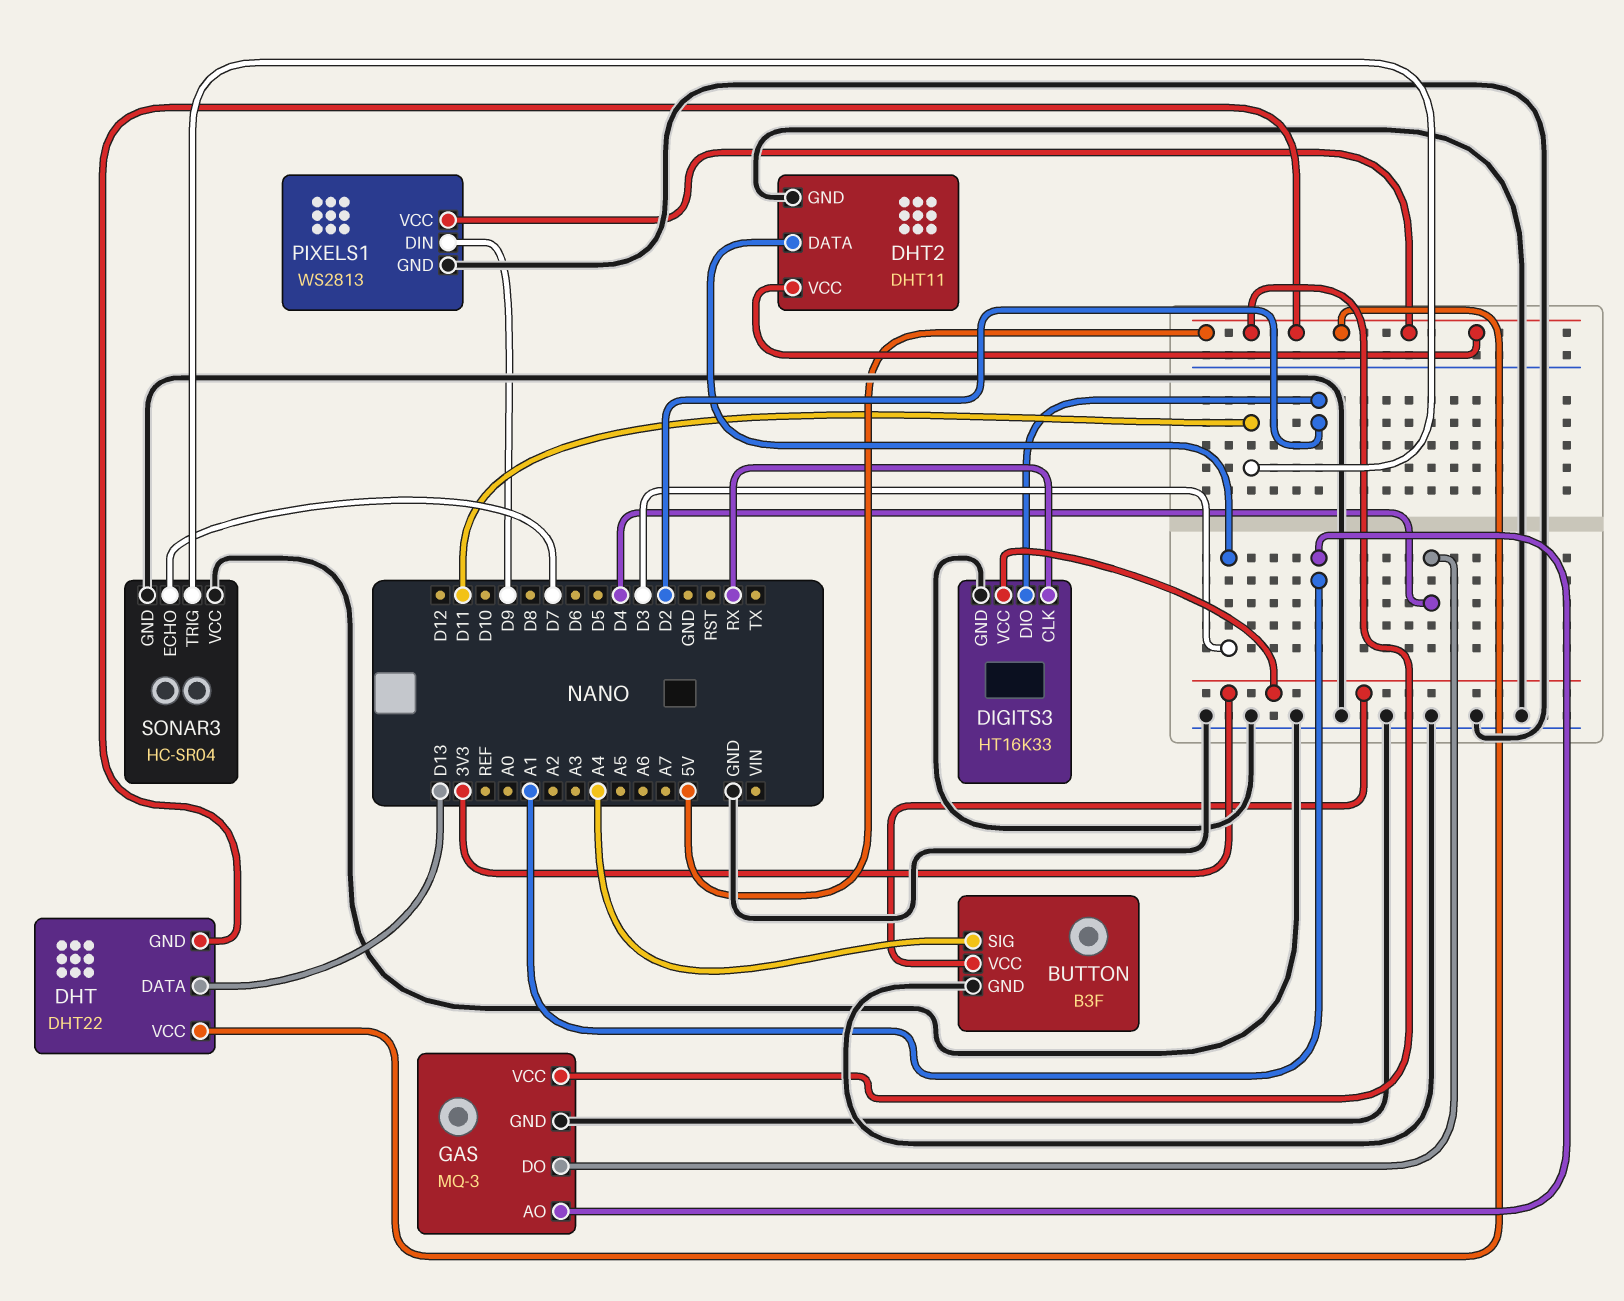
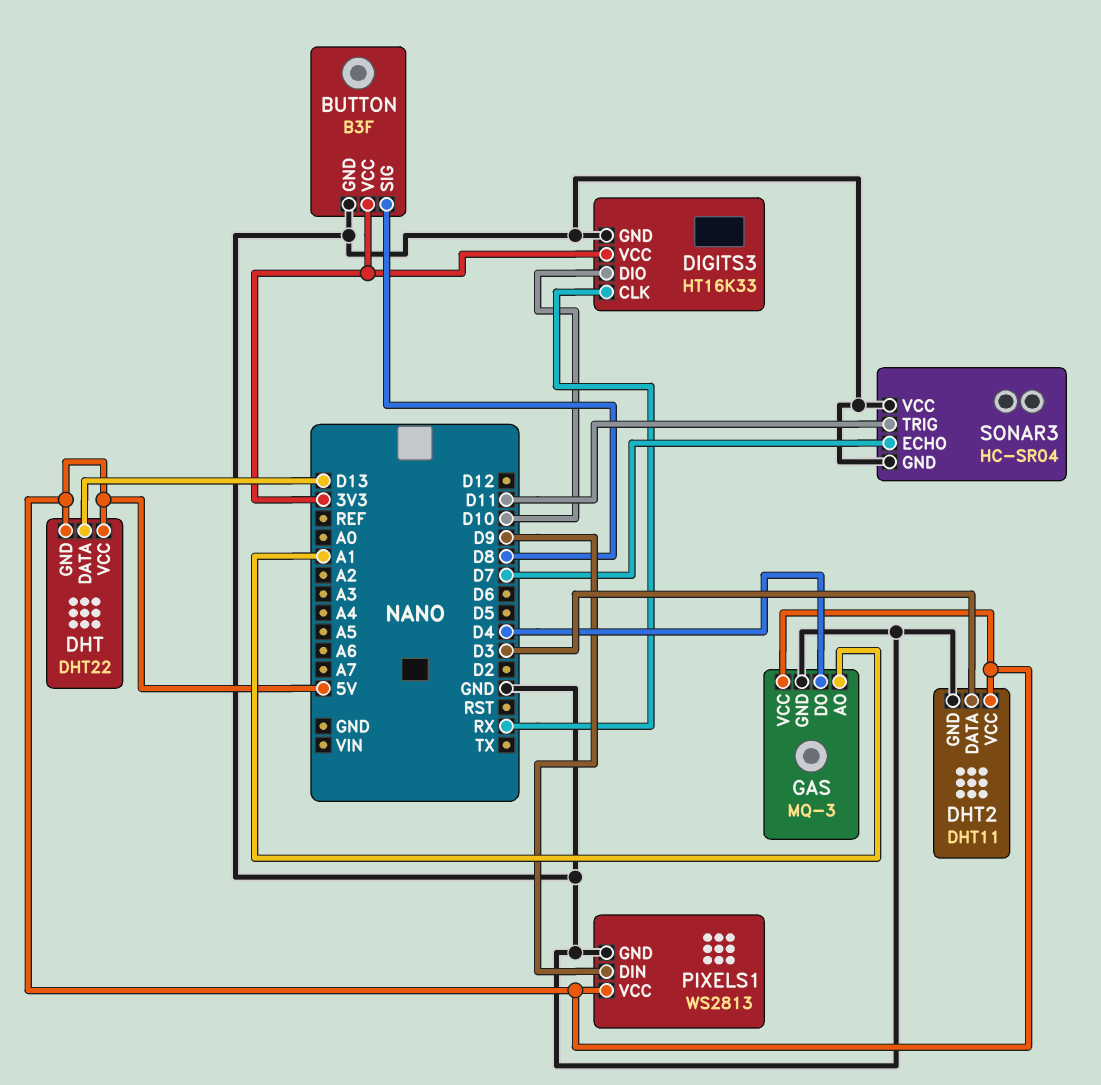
BUTTON pin SIG: A4 -> D8
DIGITS3 pin DIO: D2 -> D10

